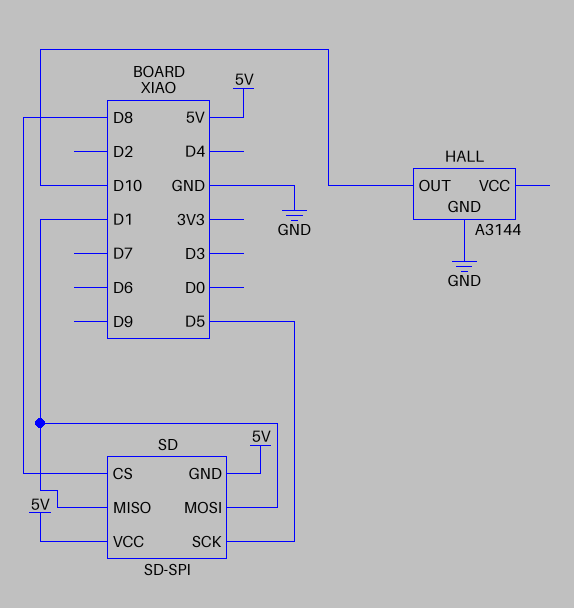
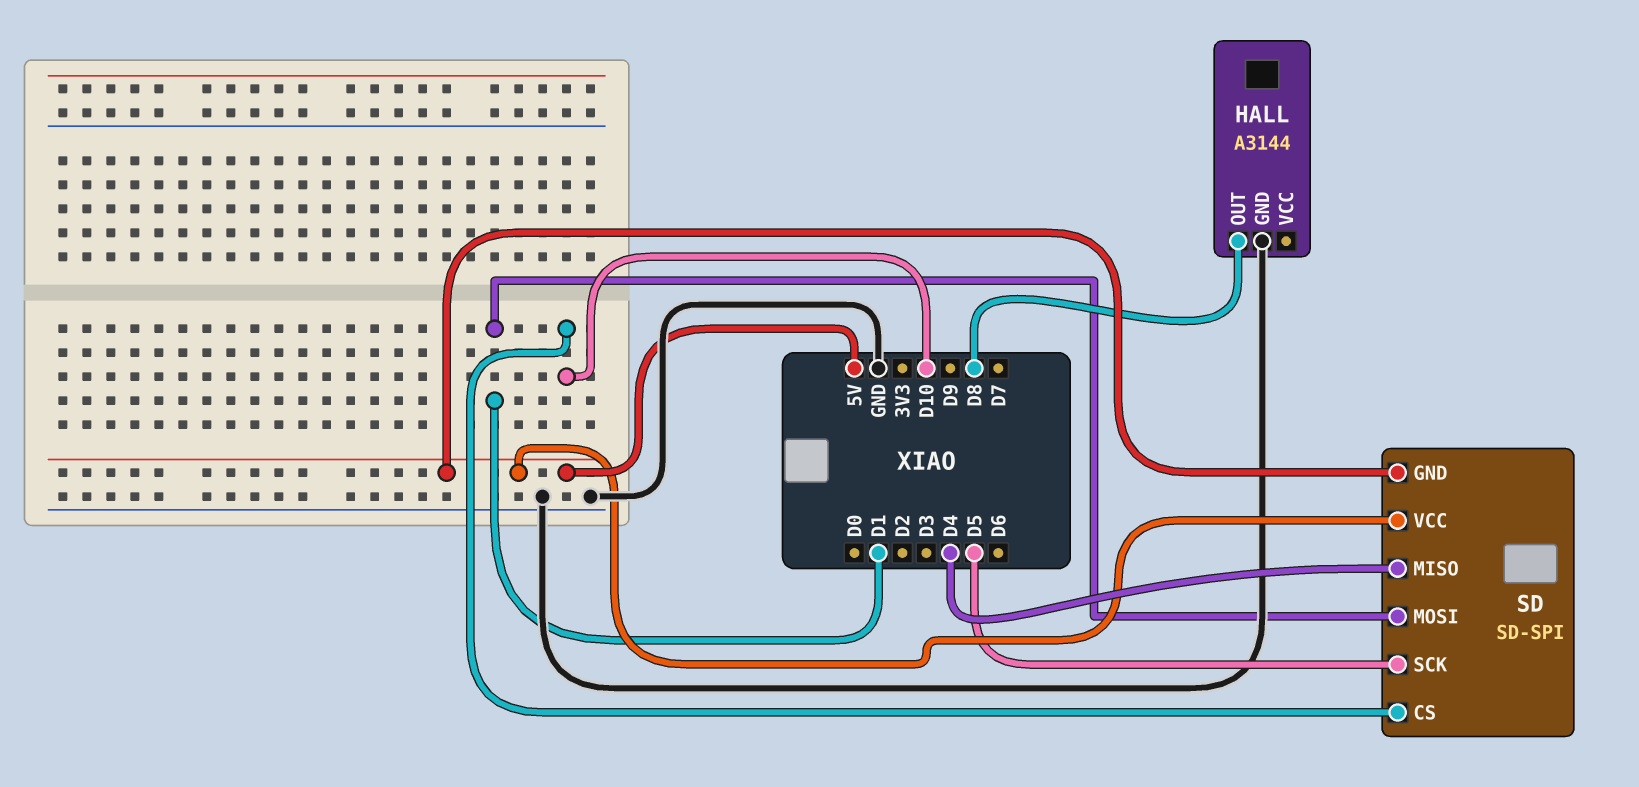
HALL pin OUT: D10 -> D8
SD pin CS: D8 -> D10
SD pin MISO: D1 -> D4

